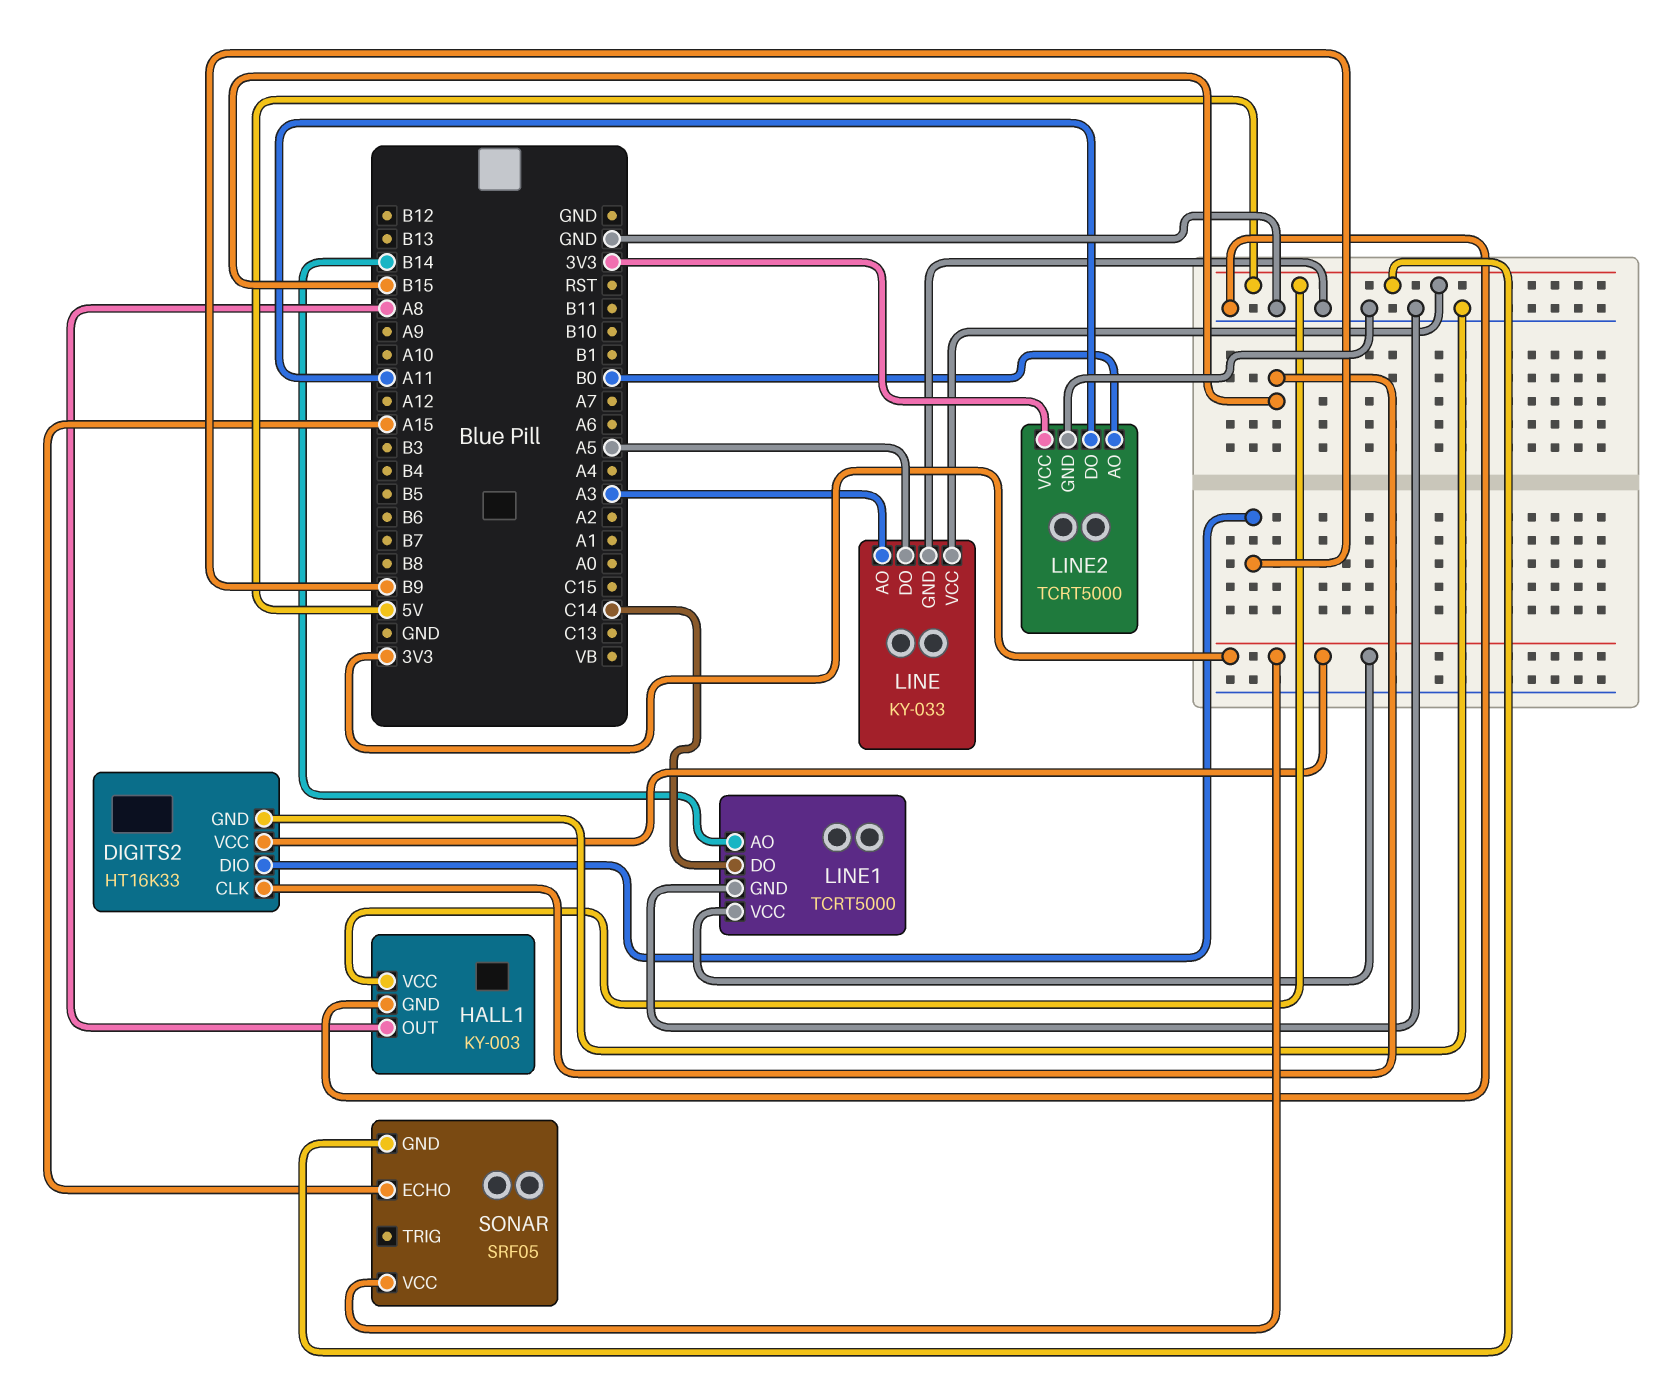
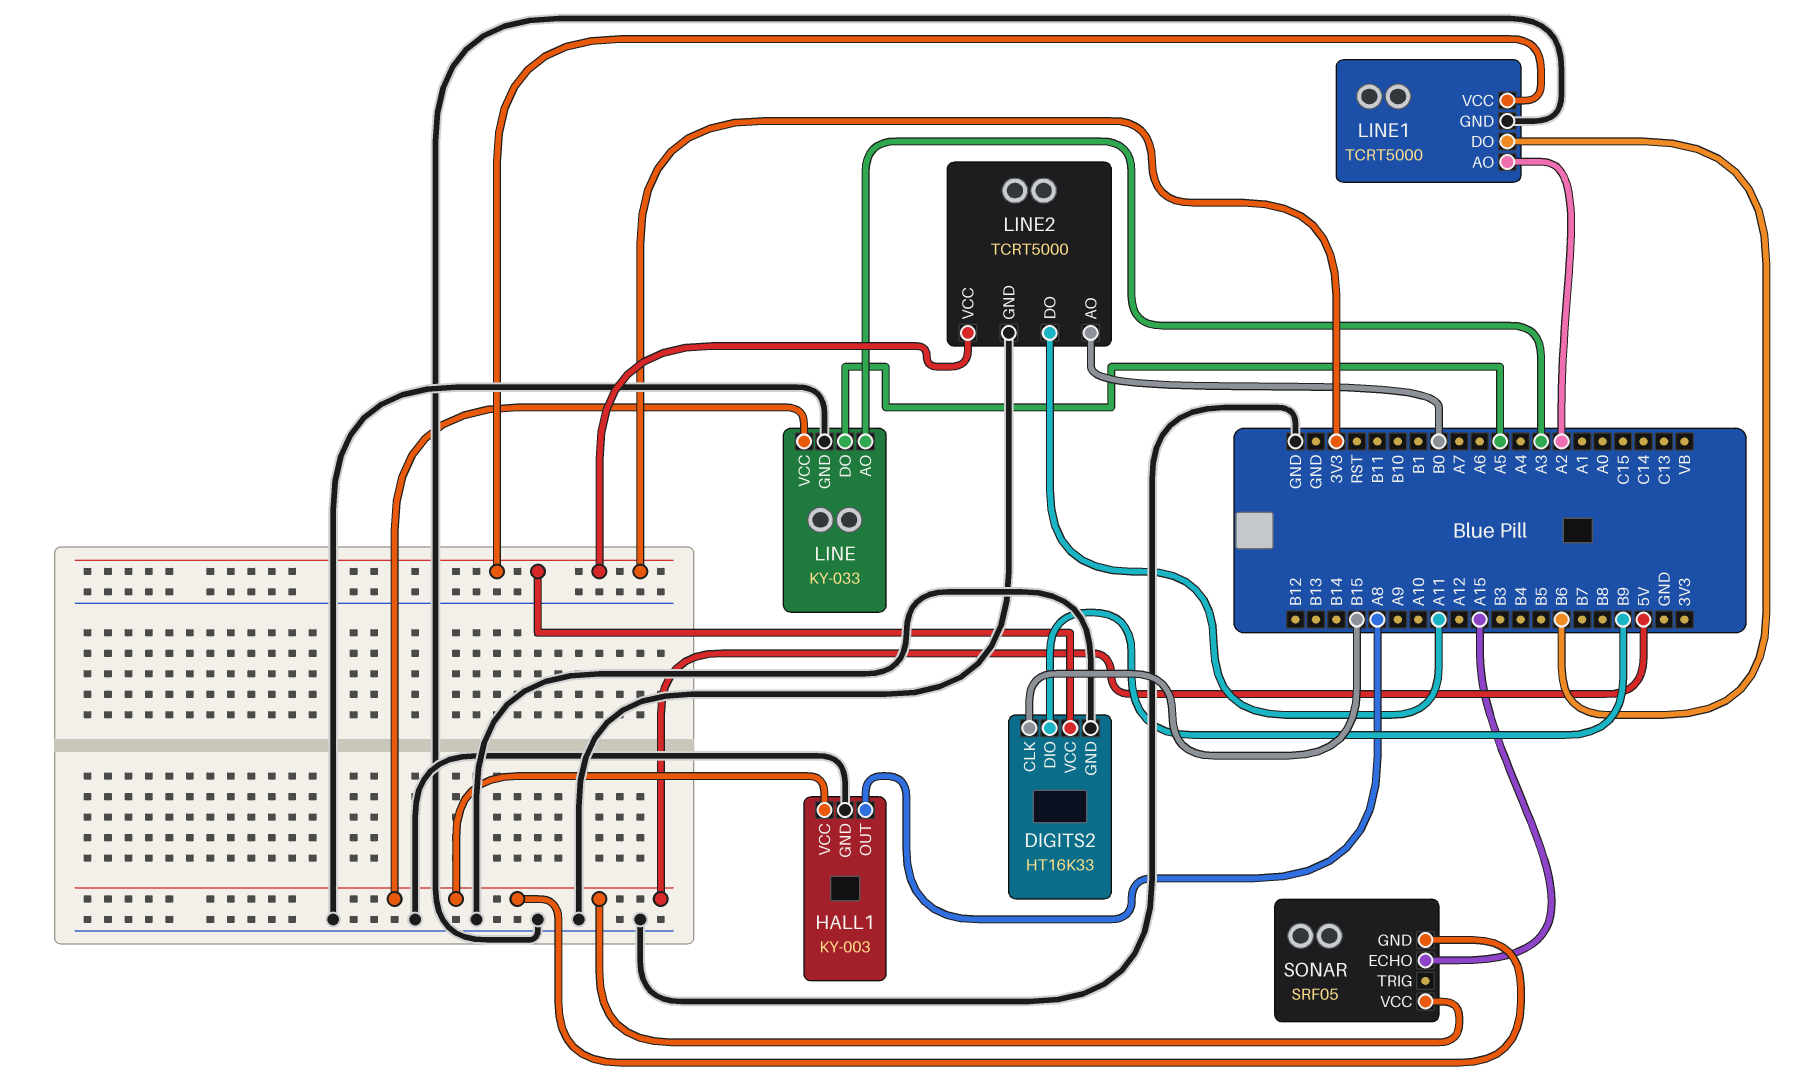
LINE1 pin AO: B14 -> A2
LINE1 pin DO: C14 -> B6
SONAR pin VCC: 3V3 -> 5V

